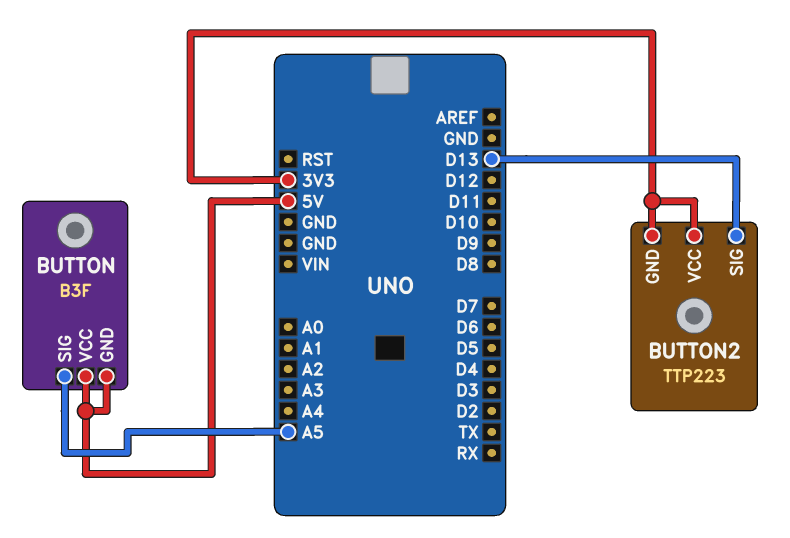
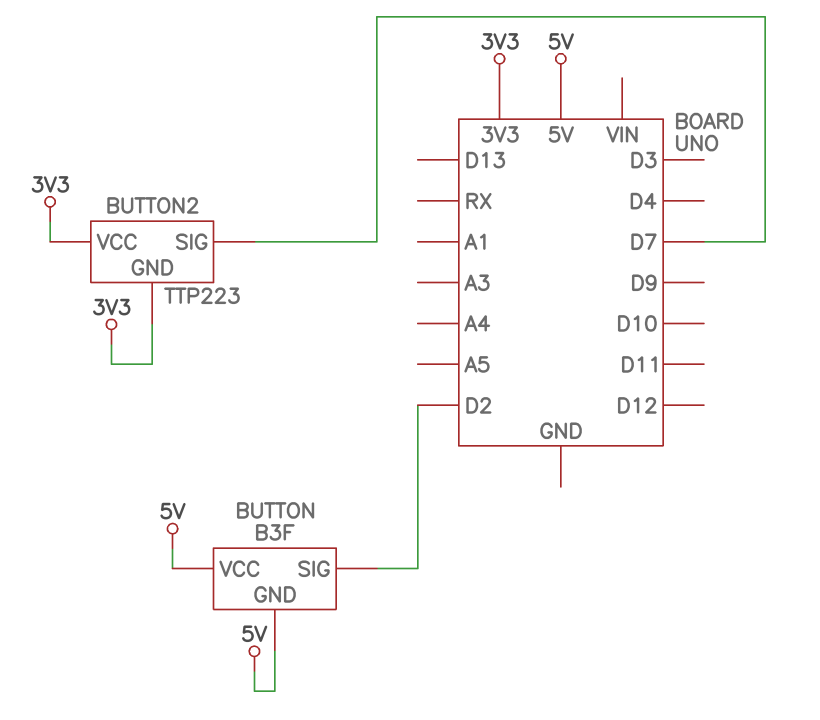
BUTTON pin SIG: A5 -> D2
BUTTON2 pin SIG: D13 -> D7

